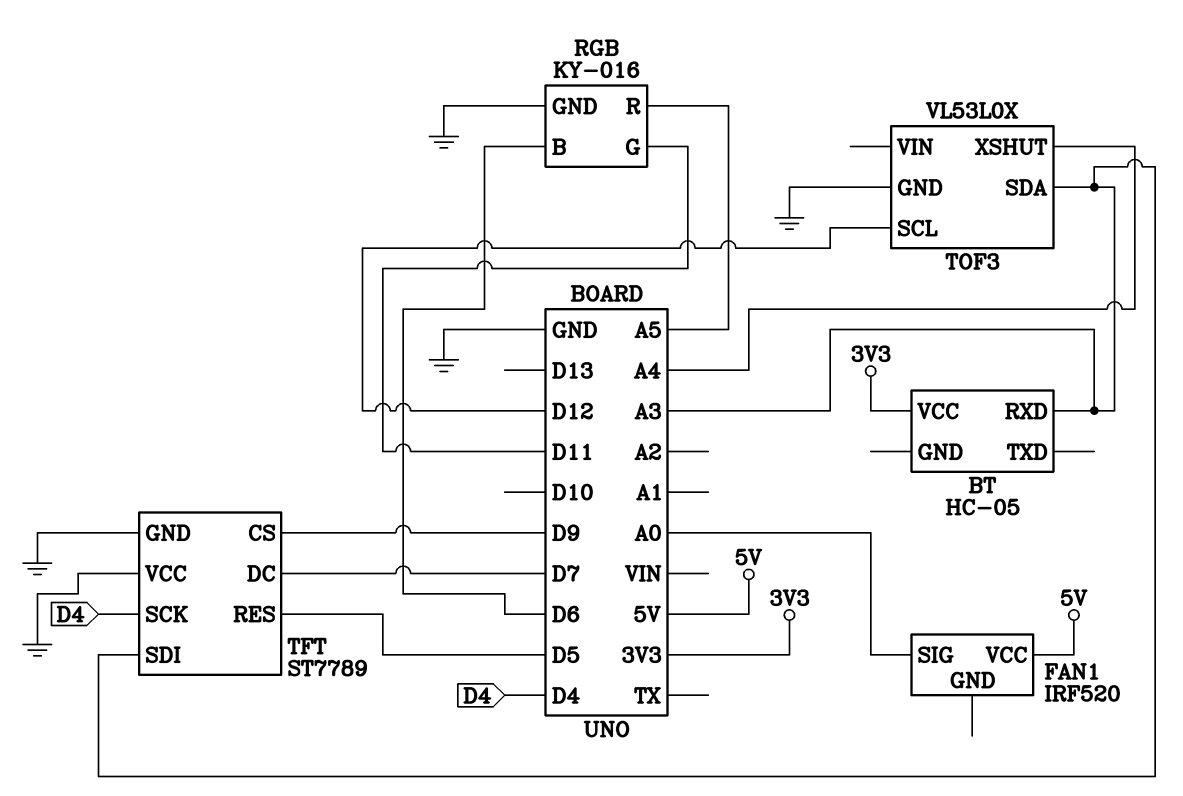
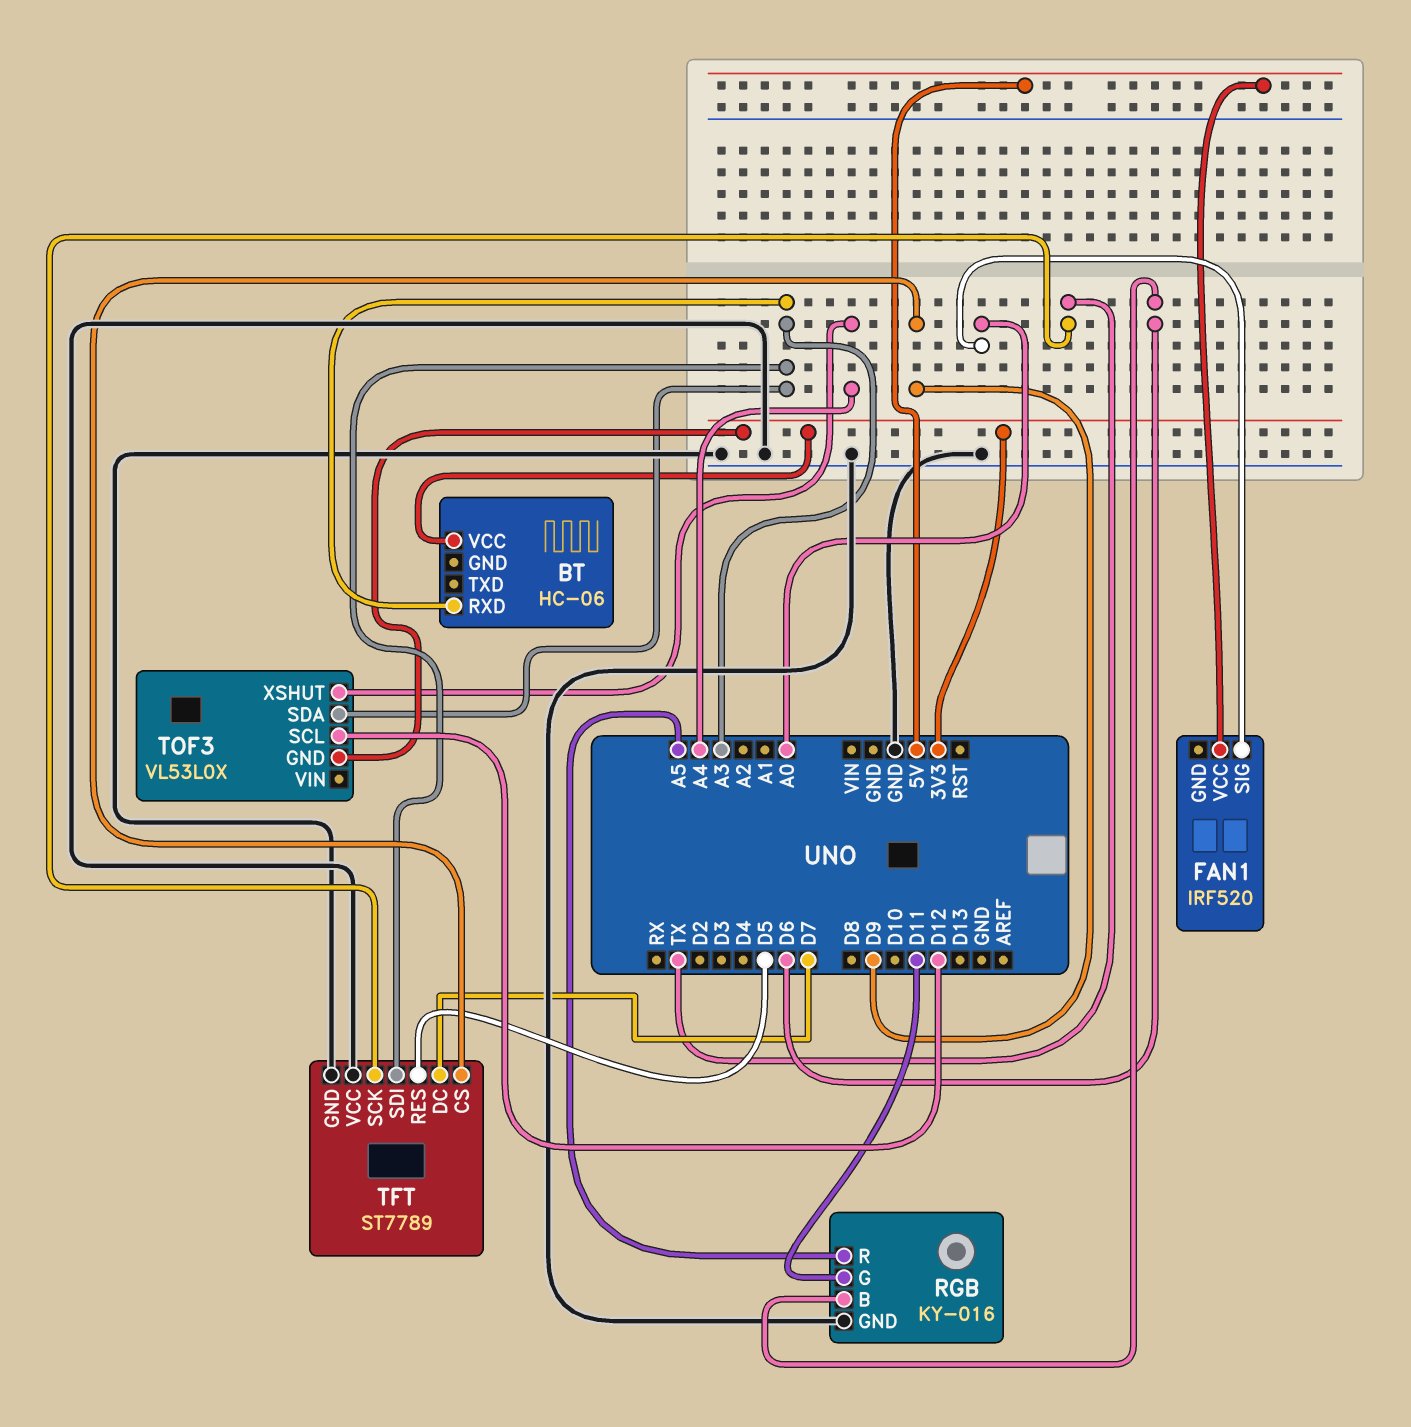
BT: HC-05 -> HC-06
TFT pin SCK: D4 -> TX
TOF3 pin GND: GND -> 3V3

